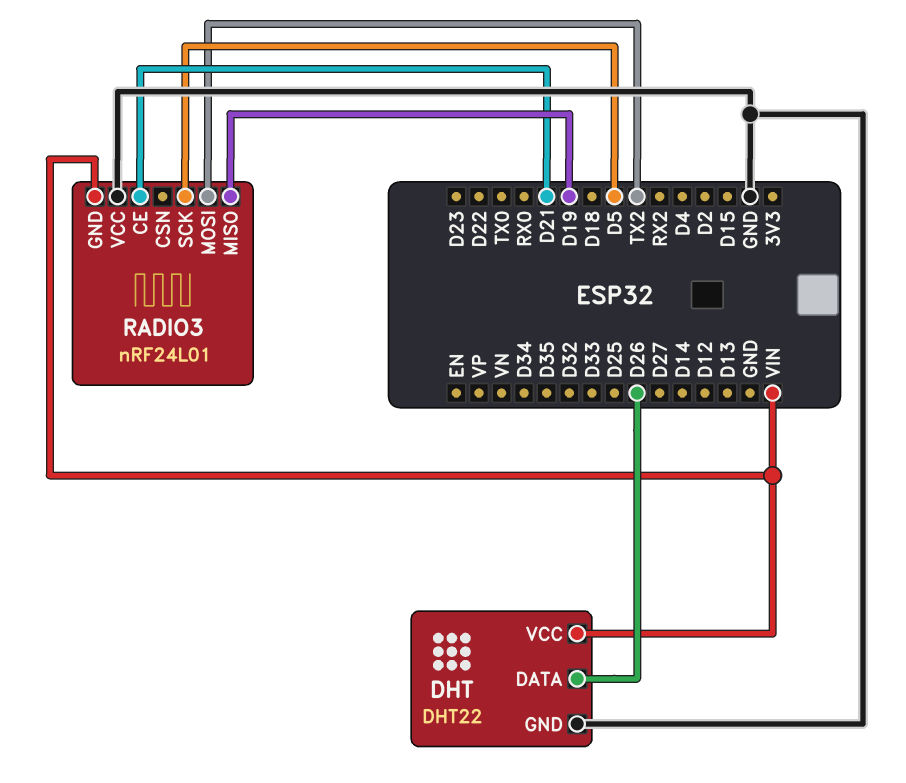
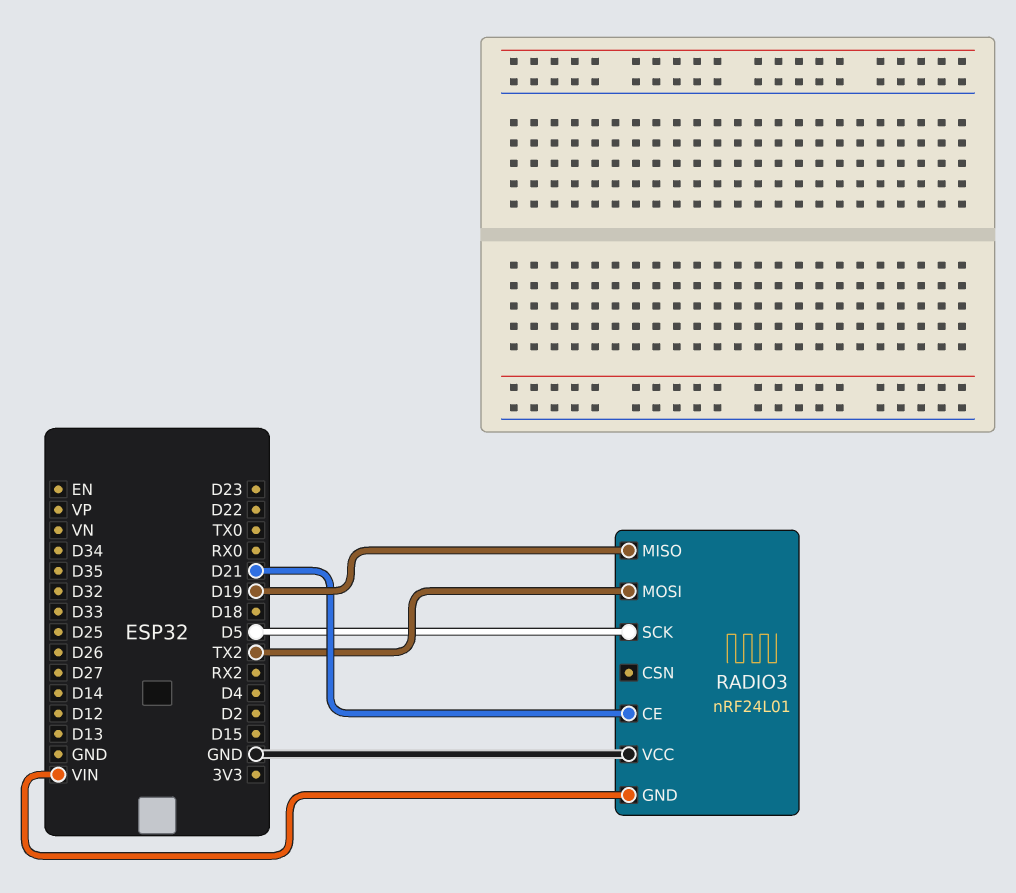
DHT: DHT22 -> none
DHT pin DATA: D26 -> none
DHT pin GND: GND -> none
DHT pin VCC: VIN -> none

